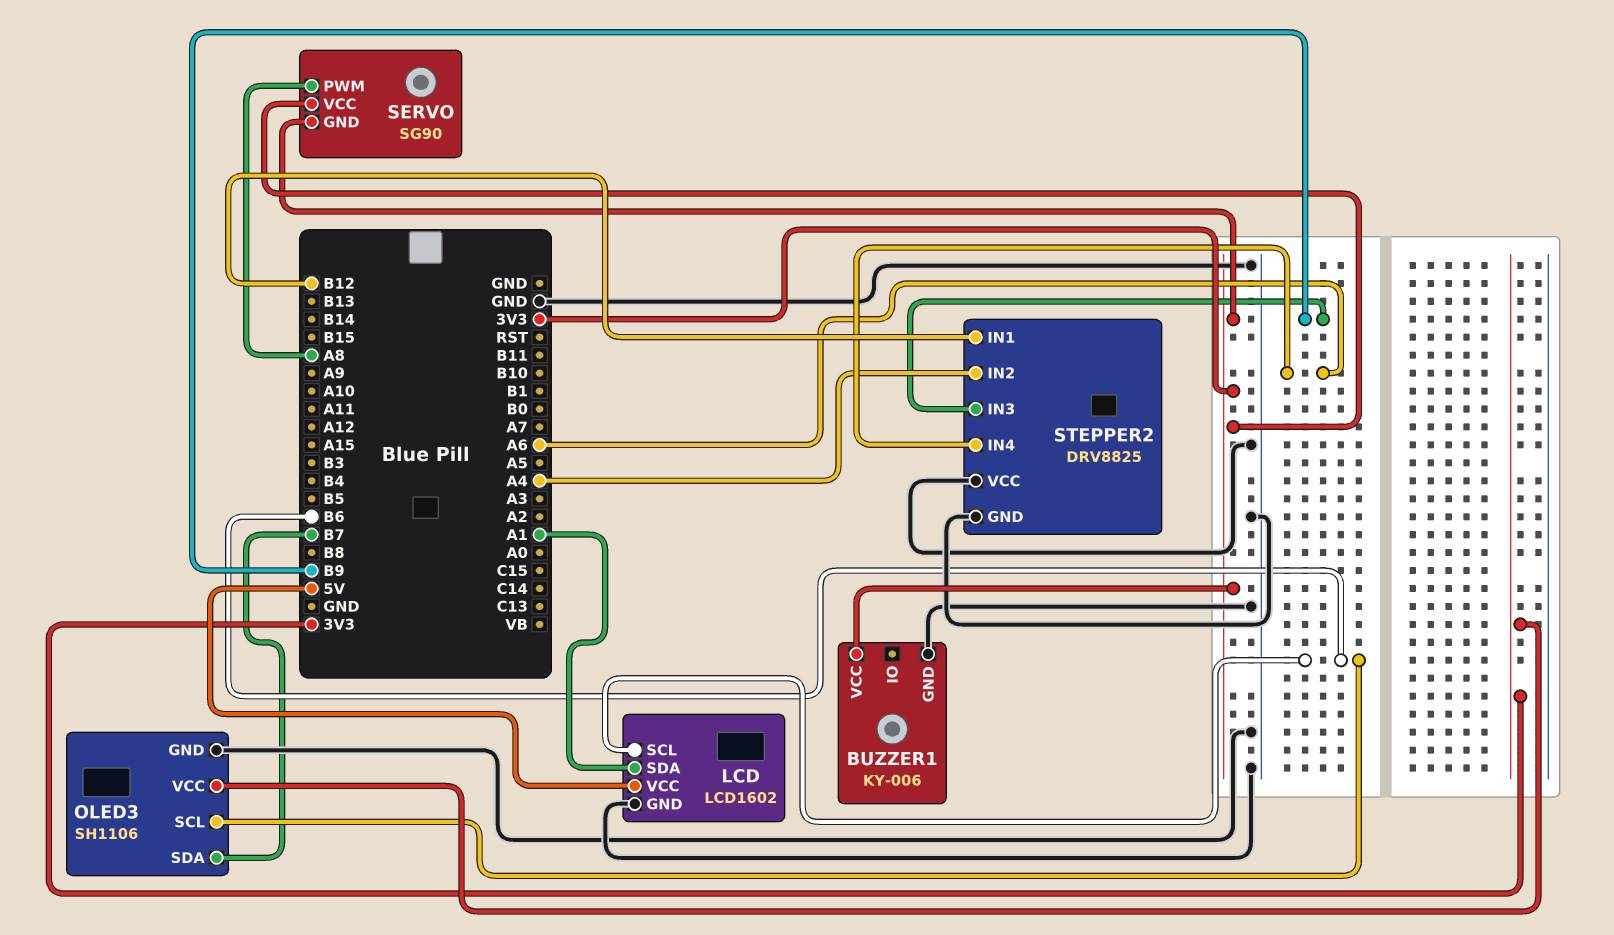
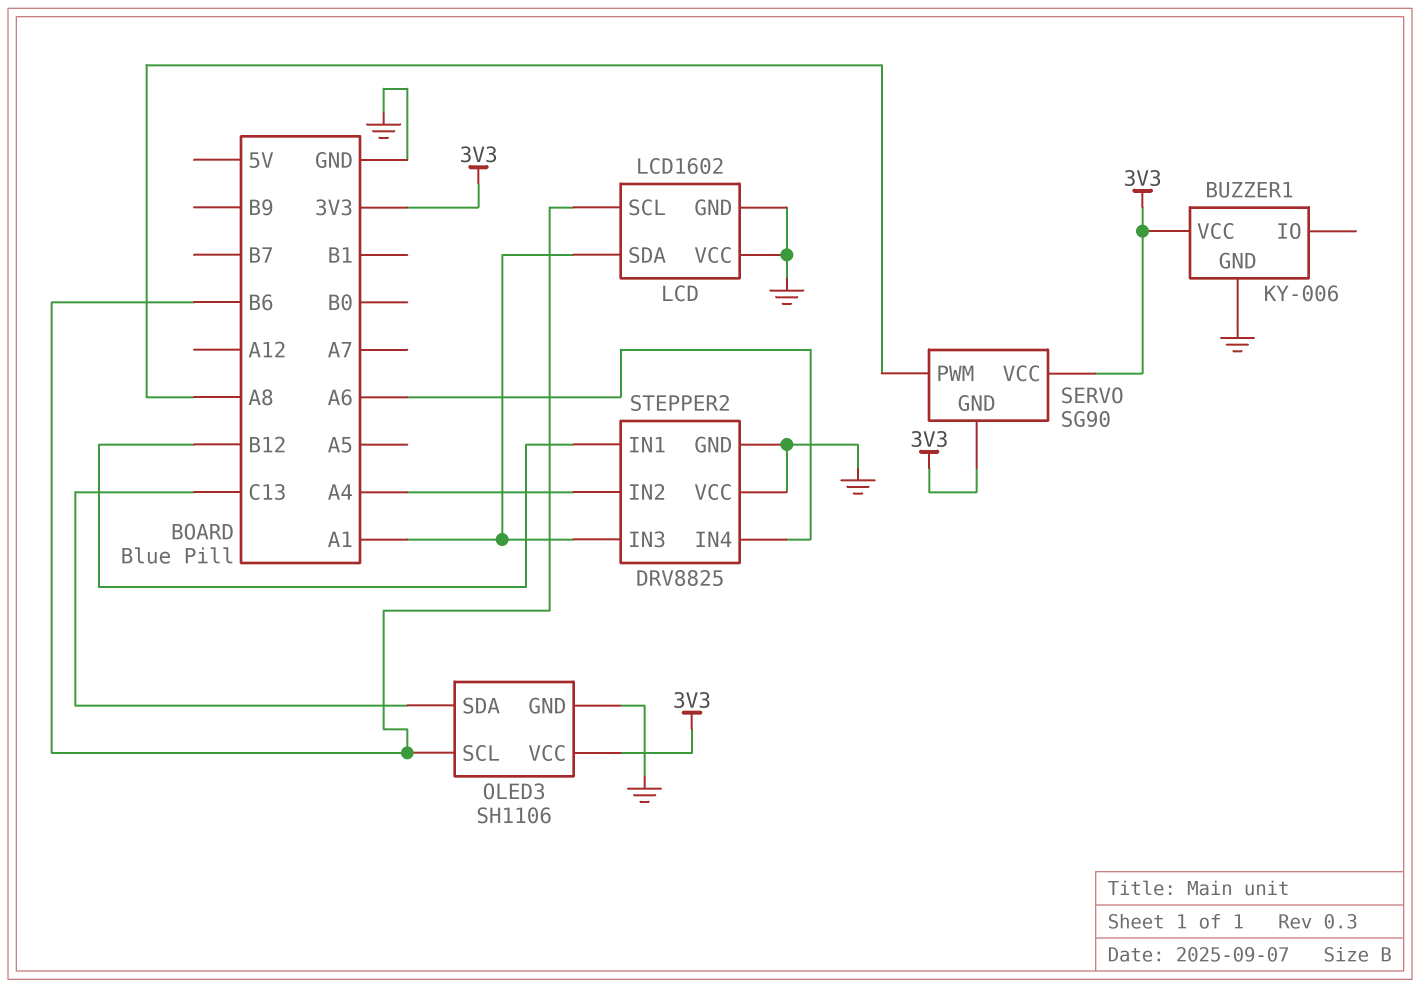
LCD pin VCC: 5V -> GND
OLED3 pin SDA: B7 -> C13
STEPPER2 pin IN3: B9 -> A1

